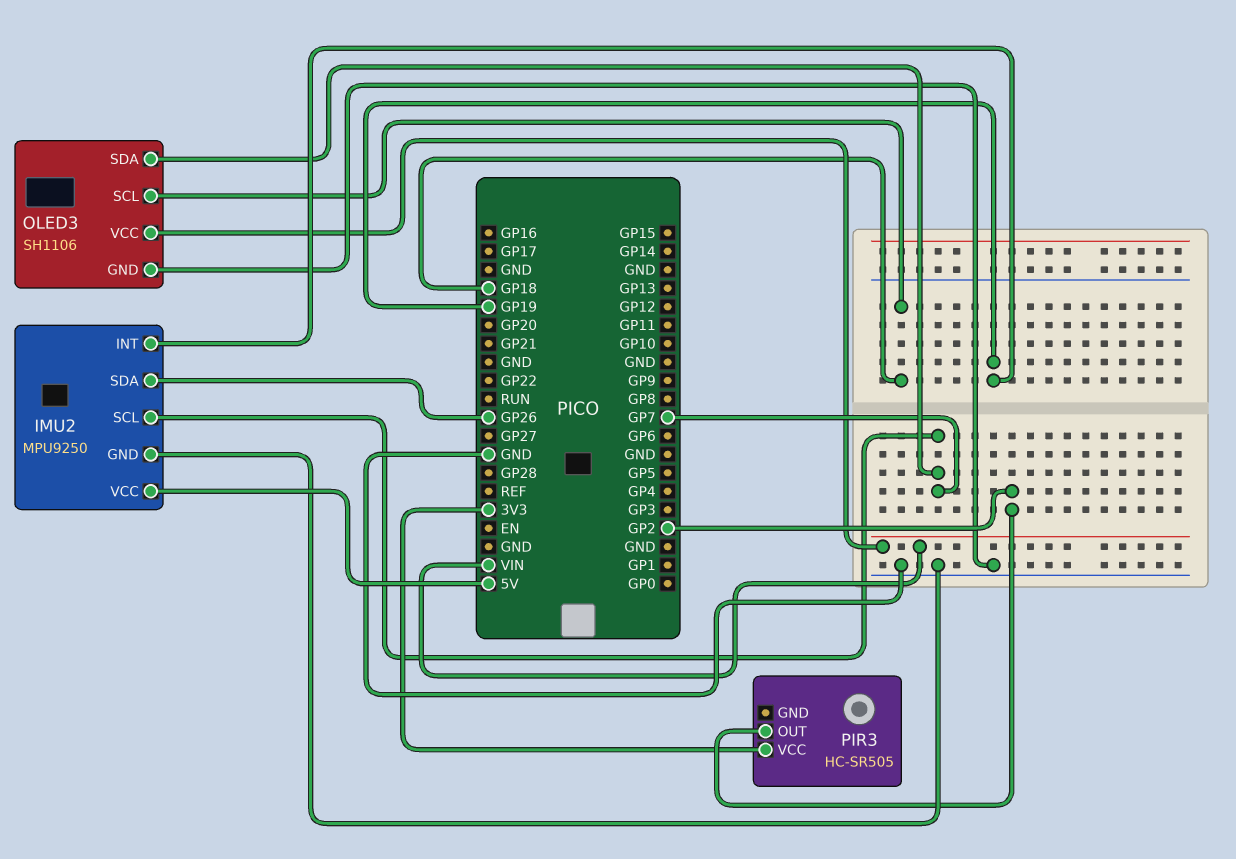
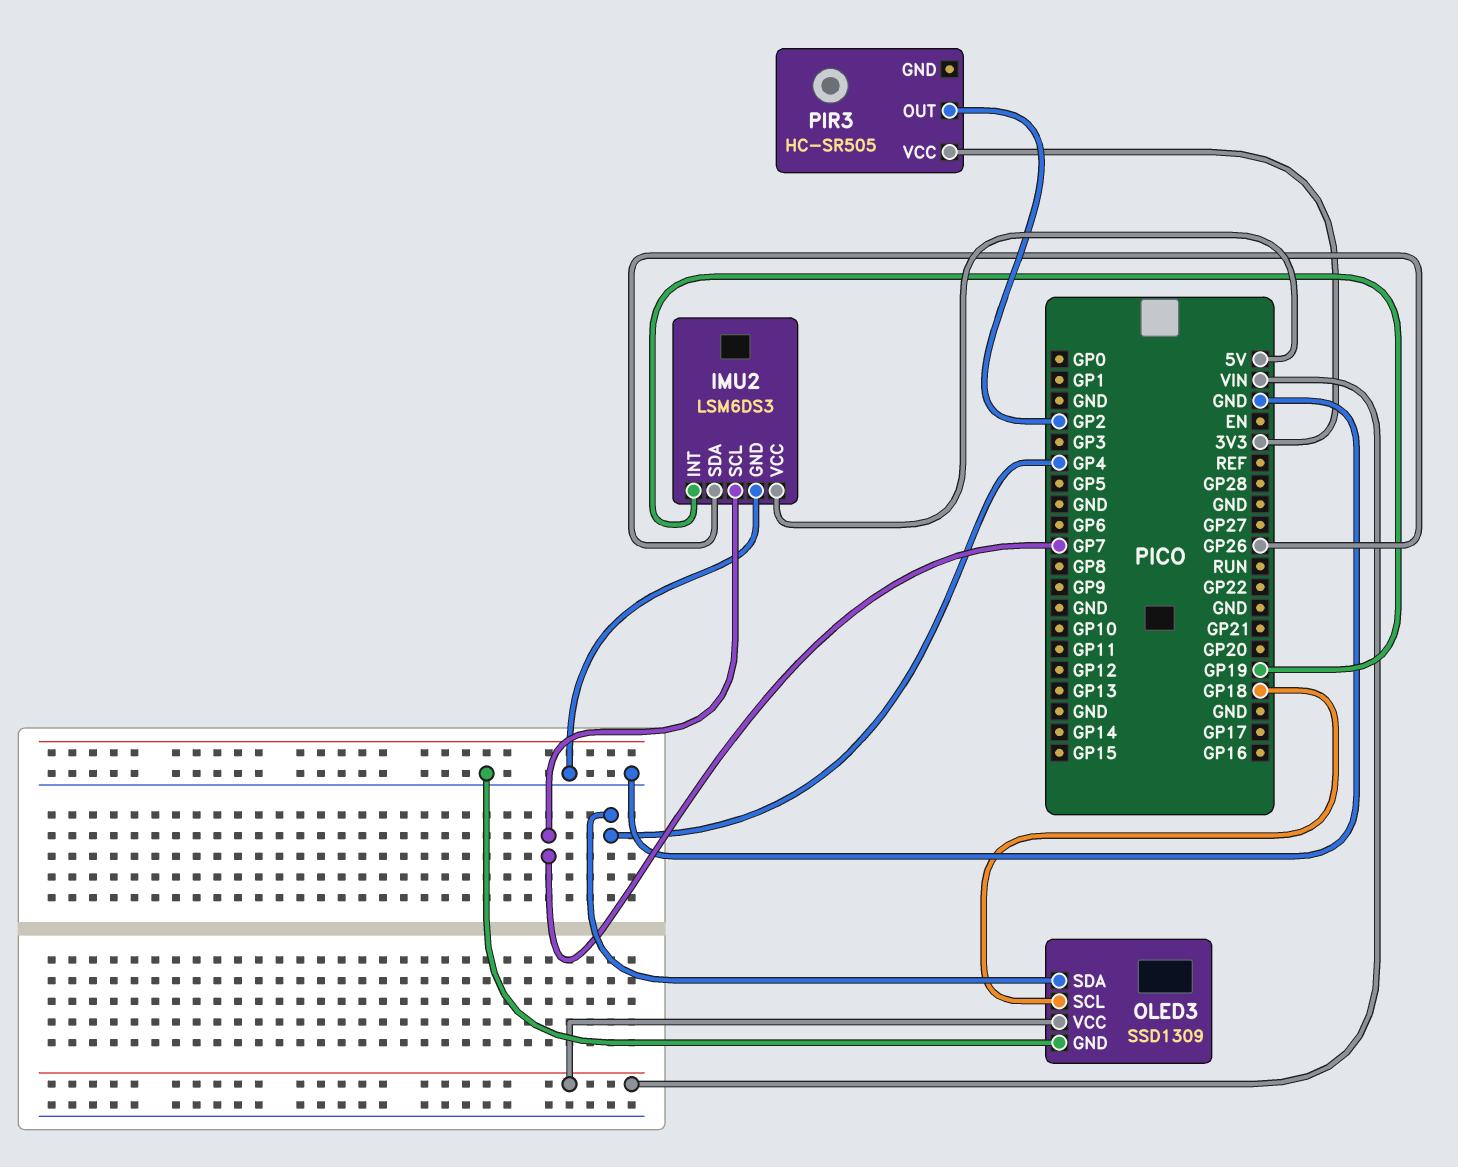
IMU2: MPU9250 -> LSM6DS3
OLED3: SH1106 -> SSD1309
OLED3 pin SDA: GP7 -> GP4

